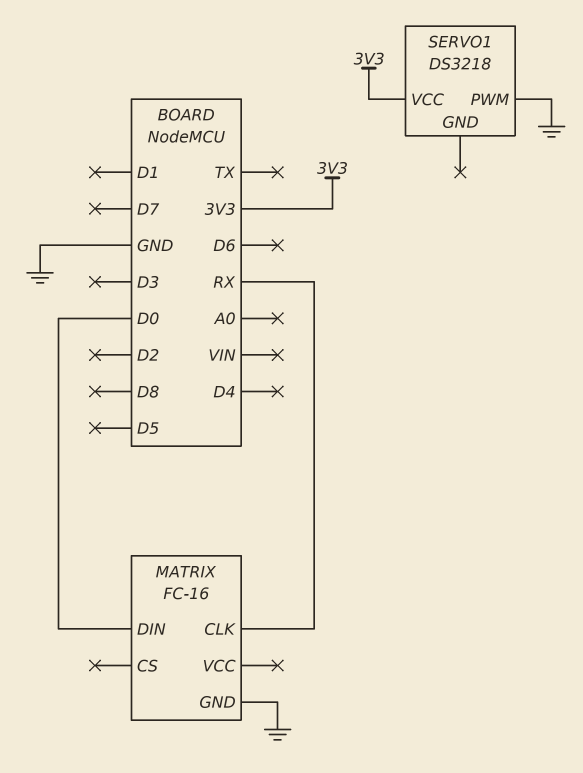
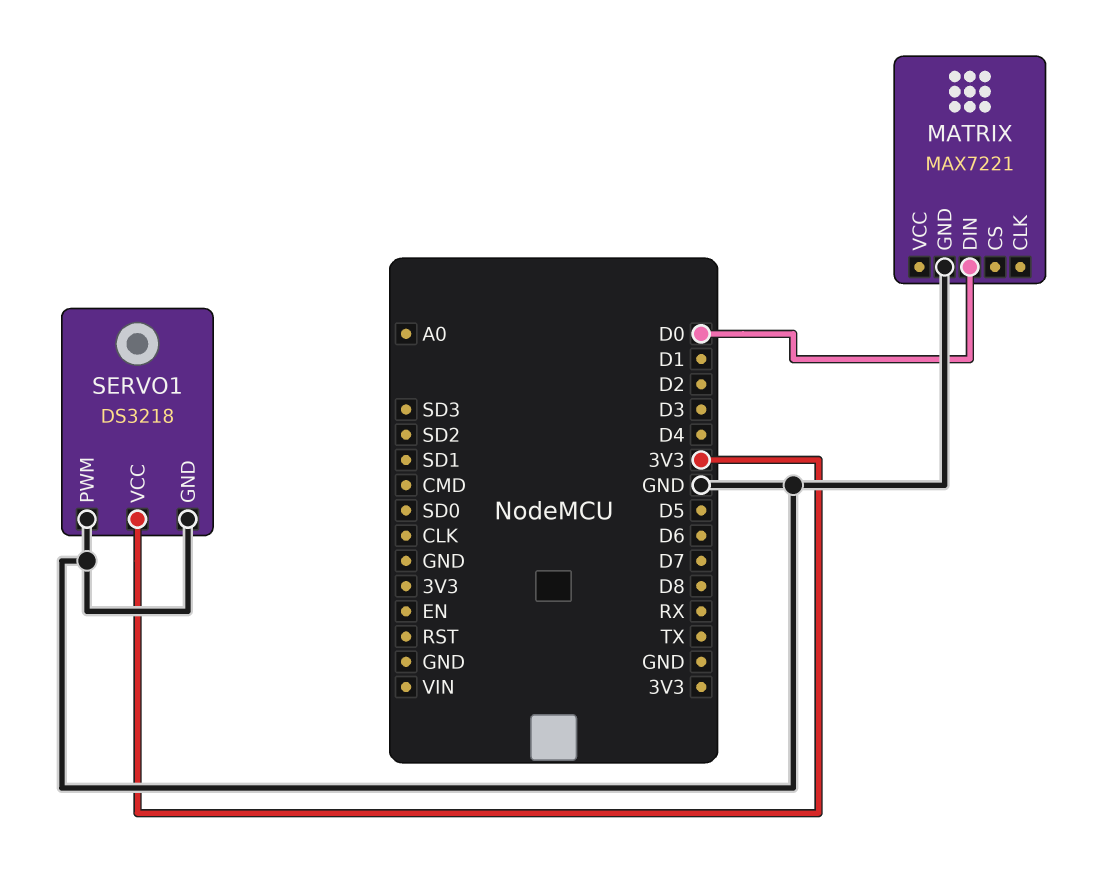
MATRIX: FC-16 -> MAX7221
MATRIX pin CLK: RX -> none
SERVO1 pin GND: none -> GND

